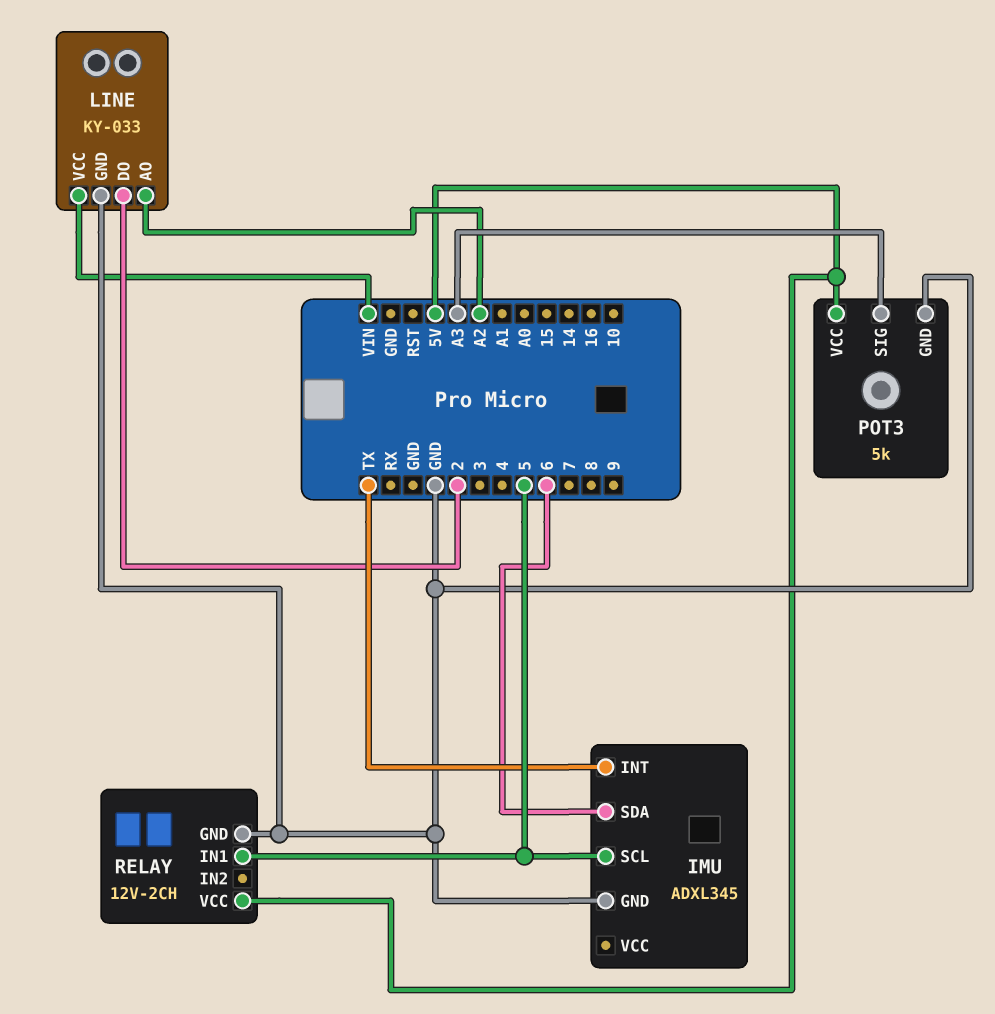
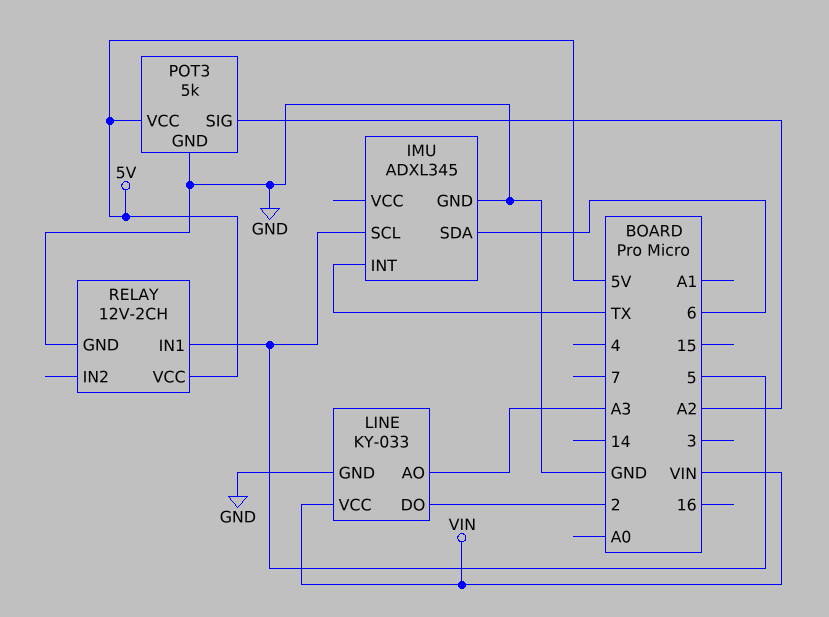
LINE pin AO: A2 -> A3
POT3 pin SIG: A3 -> A2

